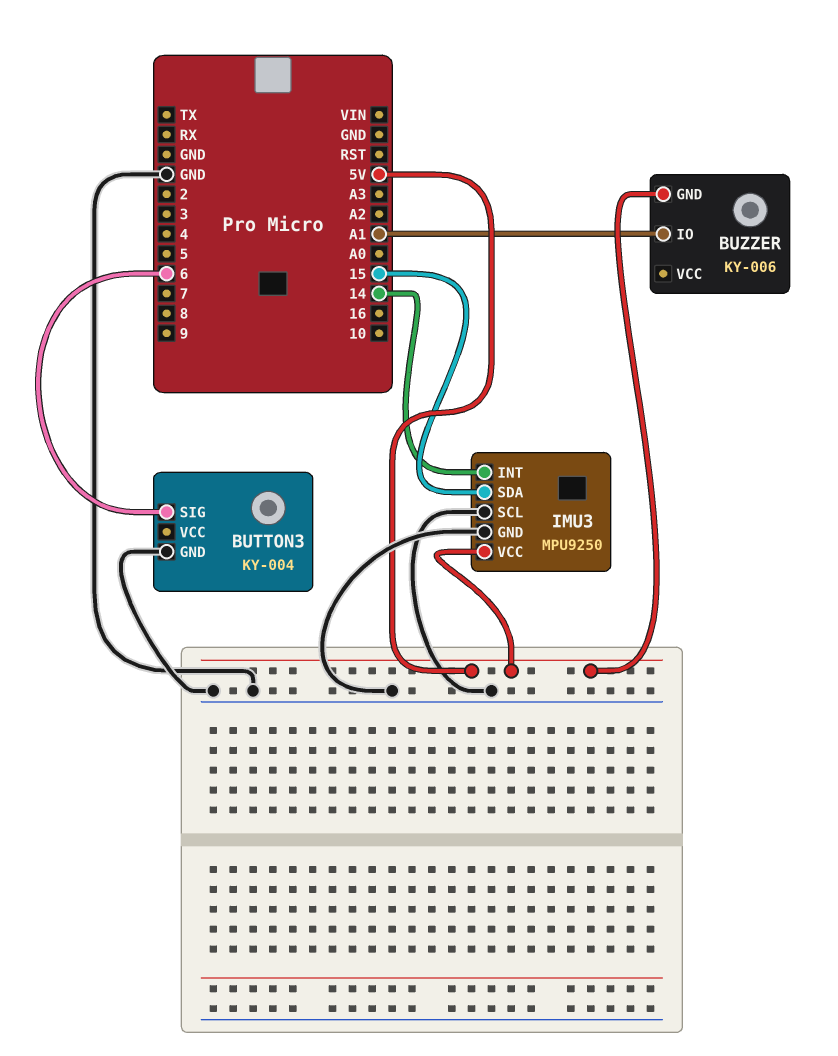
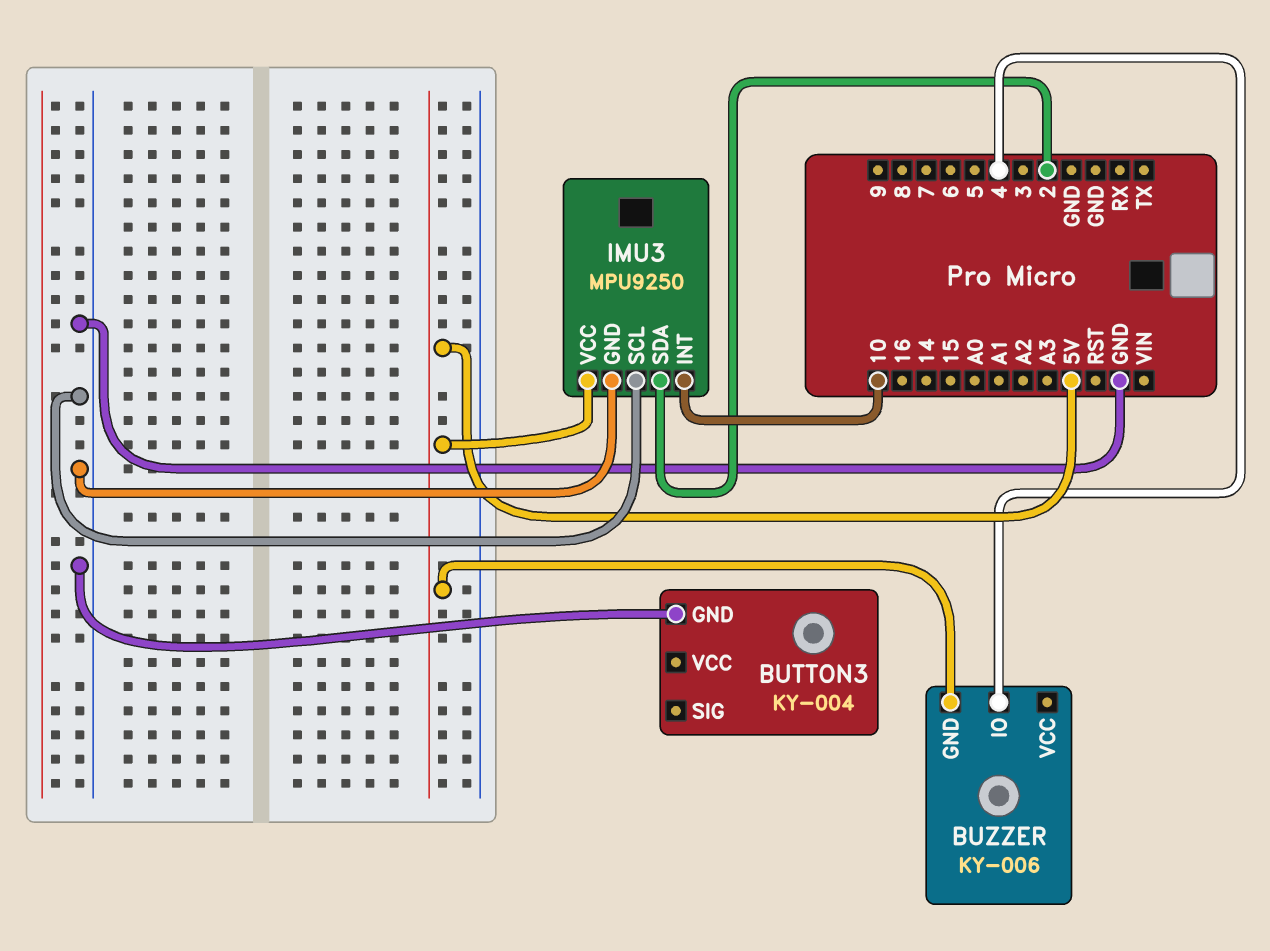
BUTTON3 pin SIG: 6 -> none
BUZZER pin IO: A1 -> 4
IMU3 pin INT: 14 -> 10
IMU3 pin SDA: 15 -> 2

